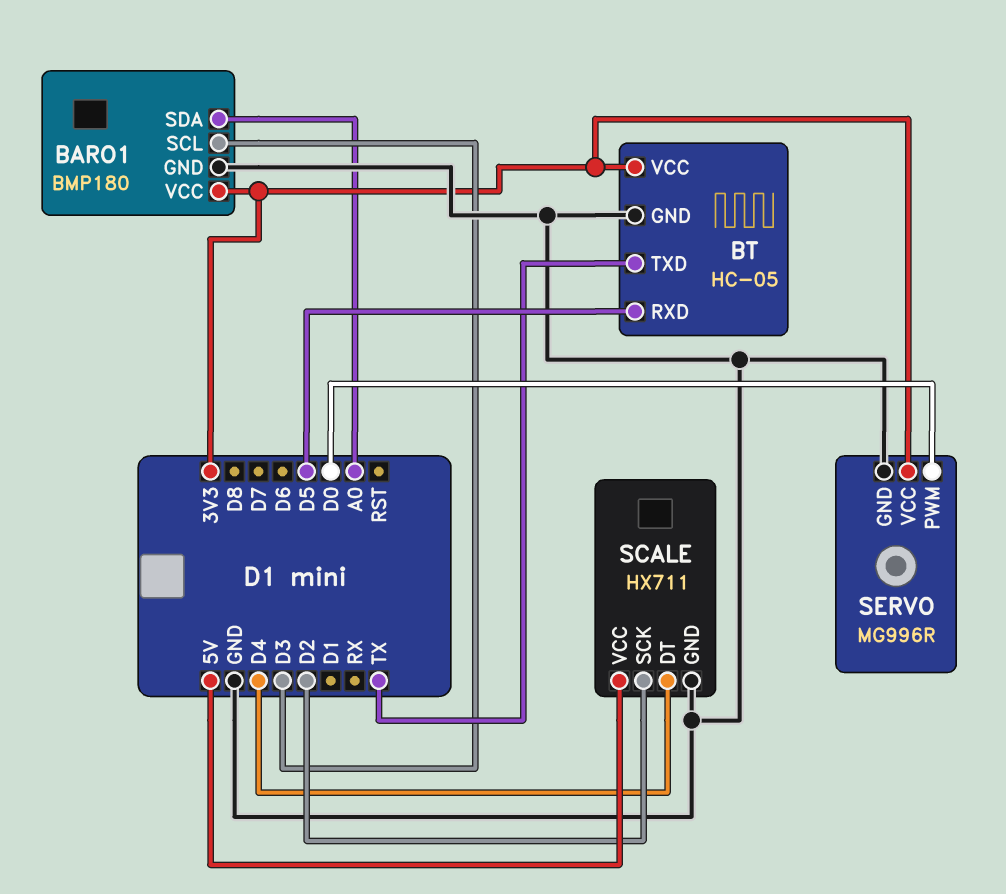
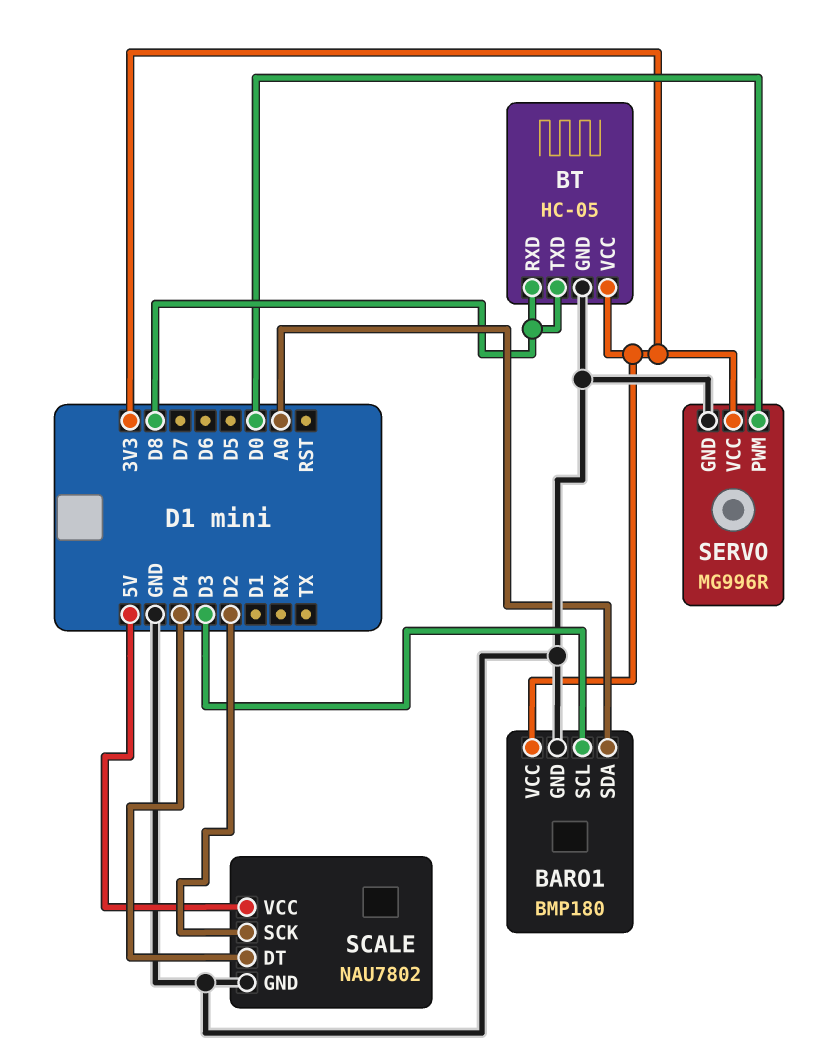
BT pin RXD: D5 -> D8
BT pin TXD: TX -> D8
SCALE: HX711 -> NAU7802

